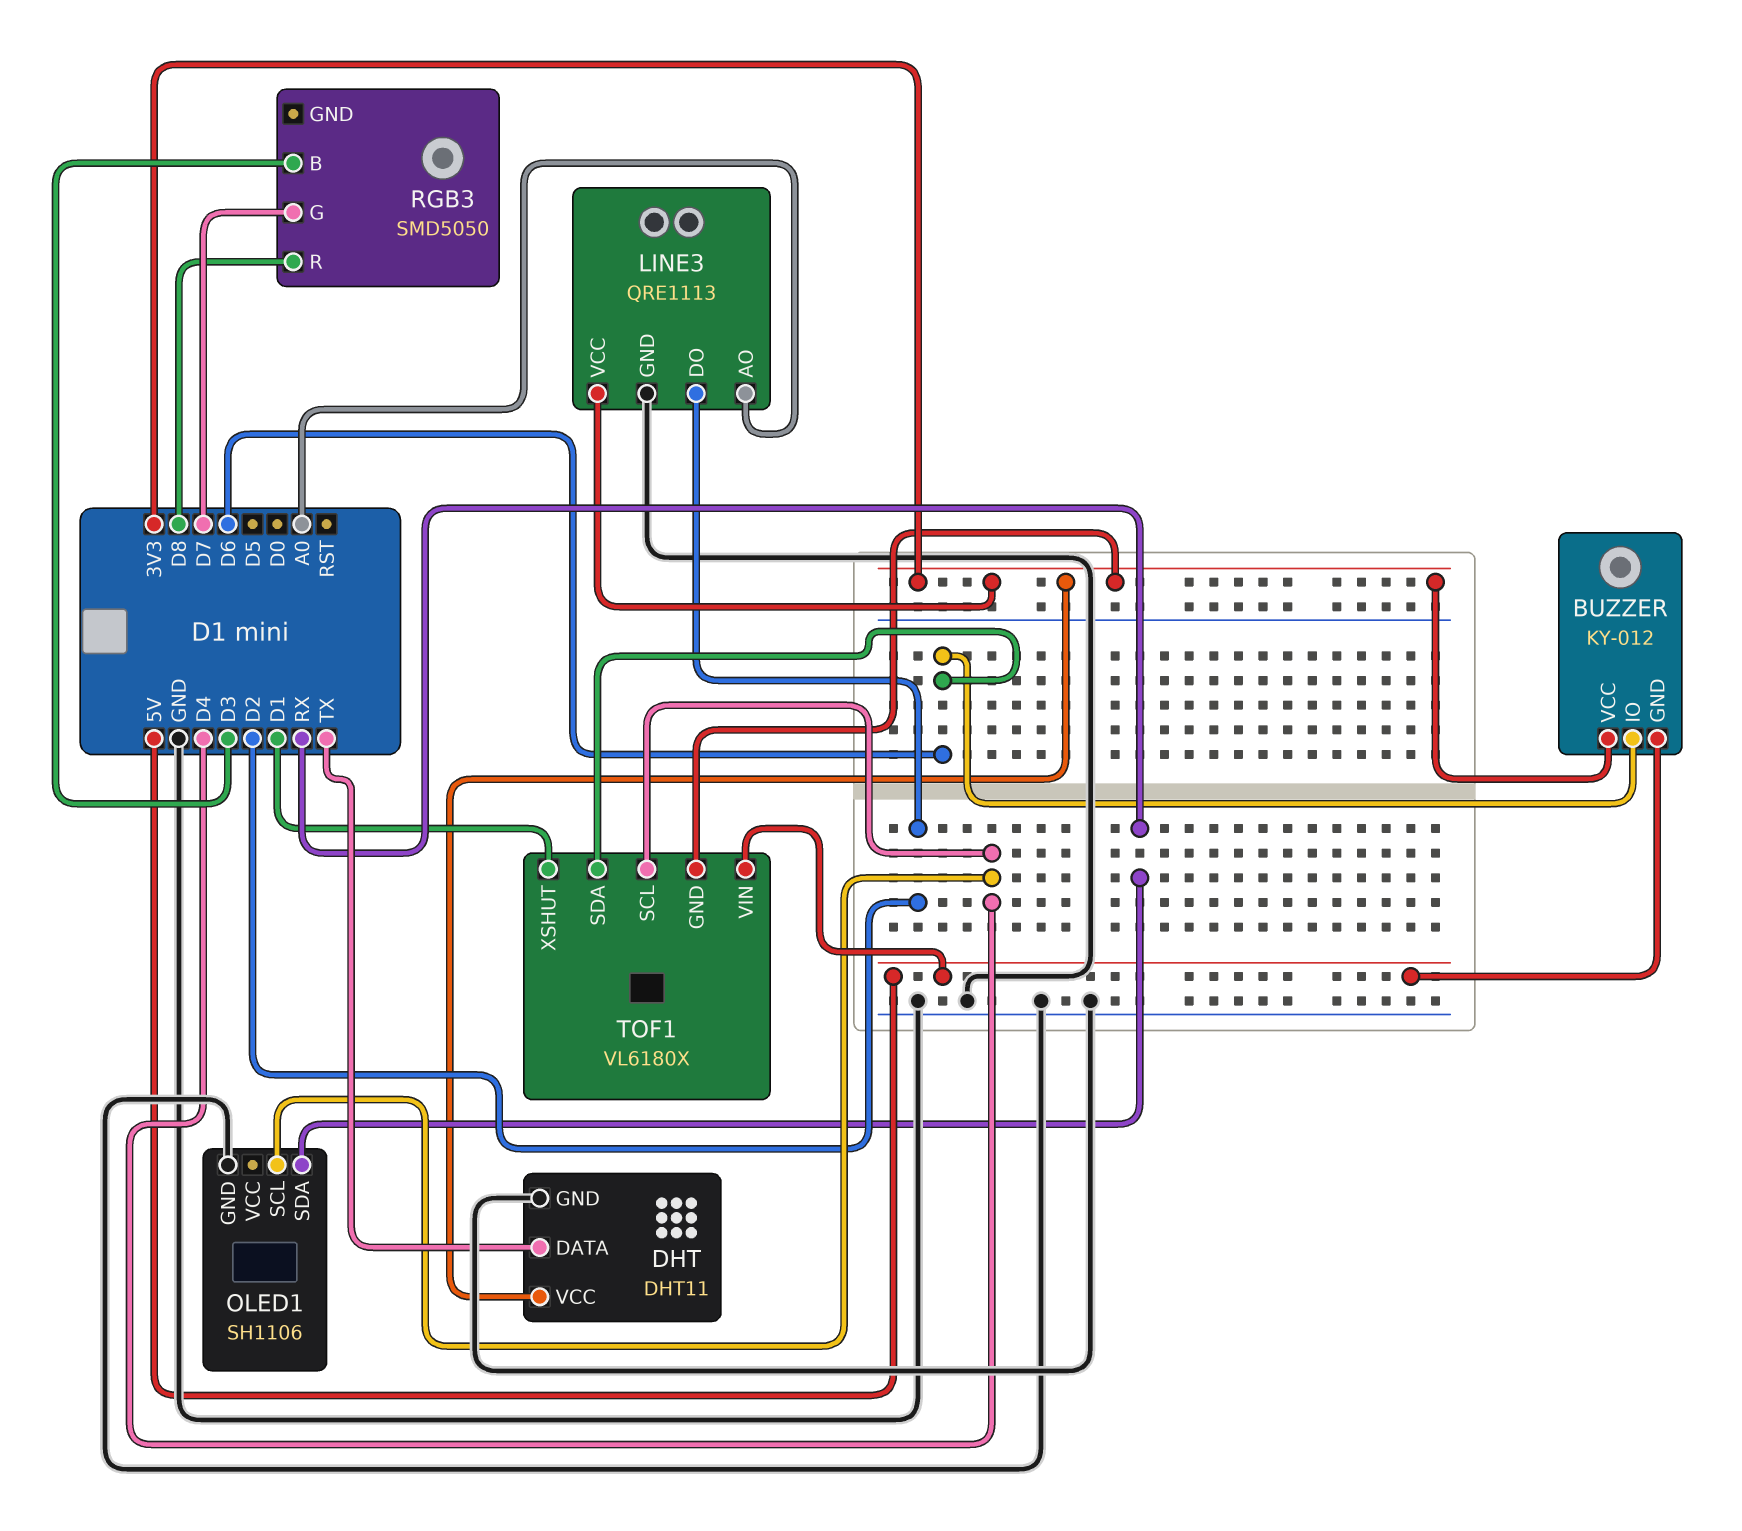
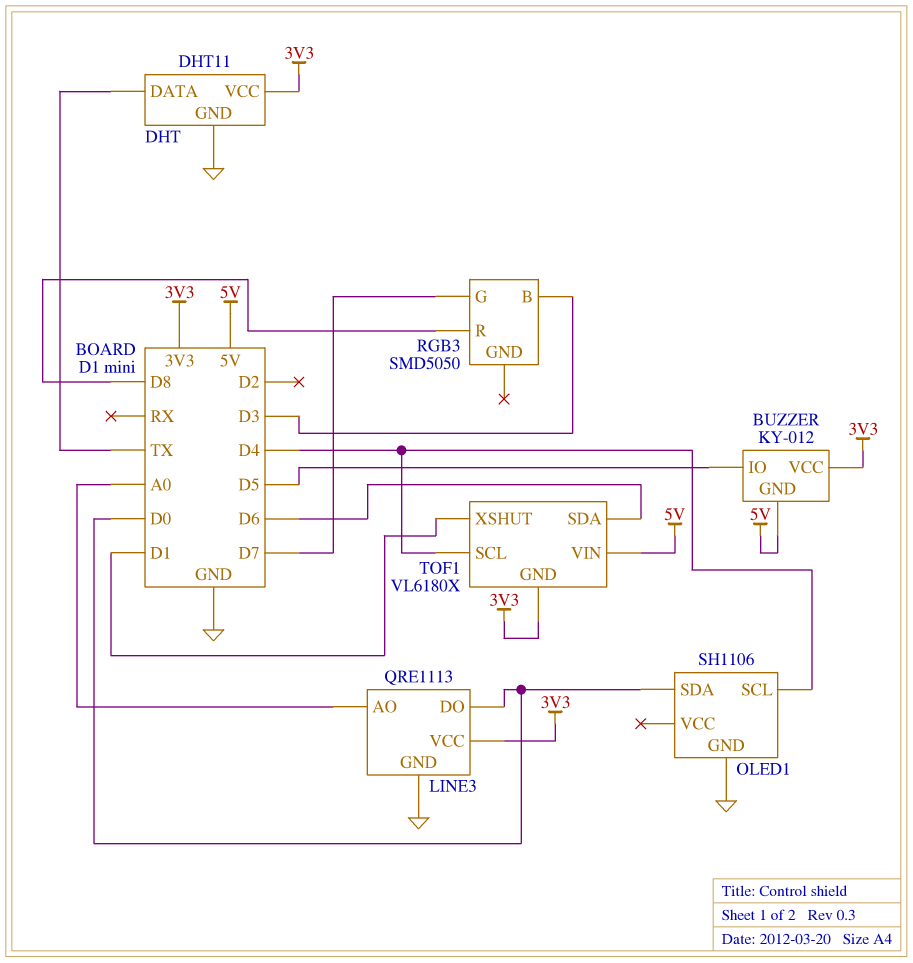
BUZZER pin IO: D6 -> D5
LINE3 pin DO: D2 -> D0
OLED1 pin SDA: RX -> D0

